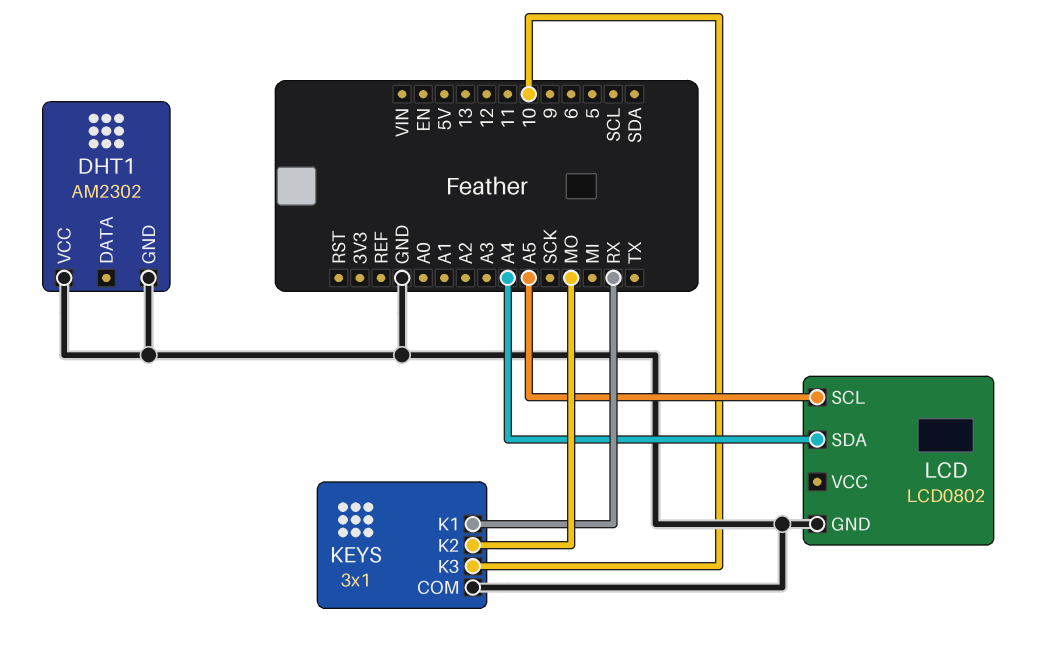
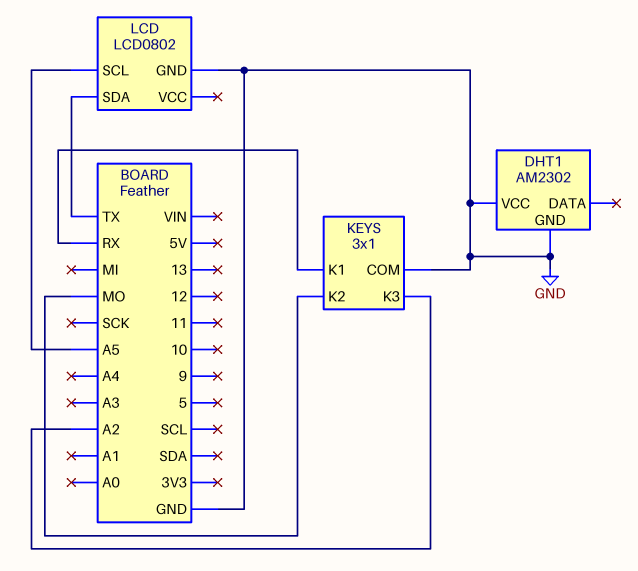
KEYS pin K3: 10 -> A2
LCD pin SDA: A4 -> TX

